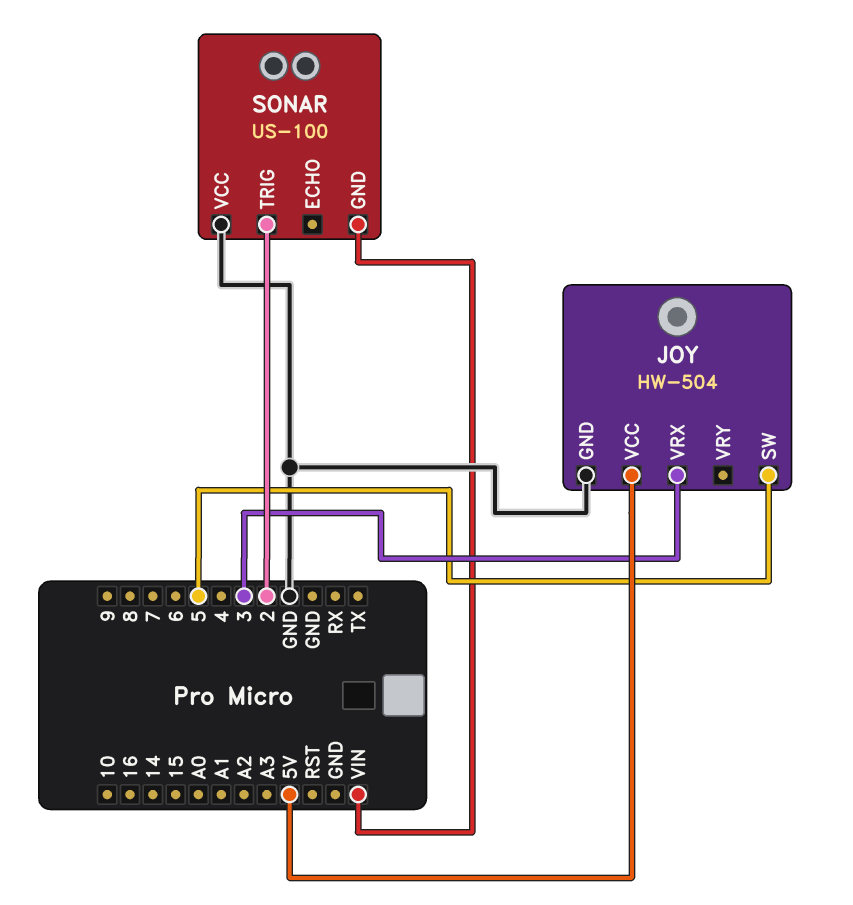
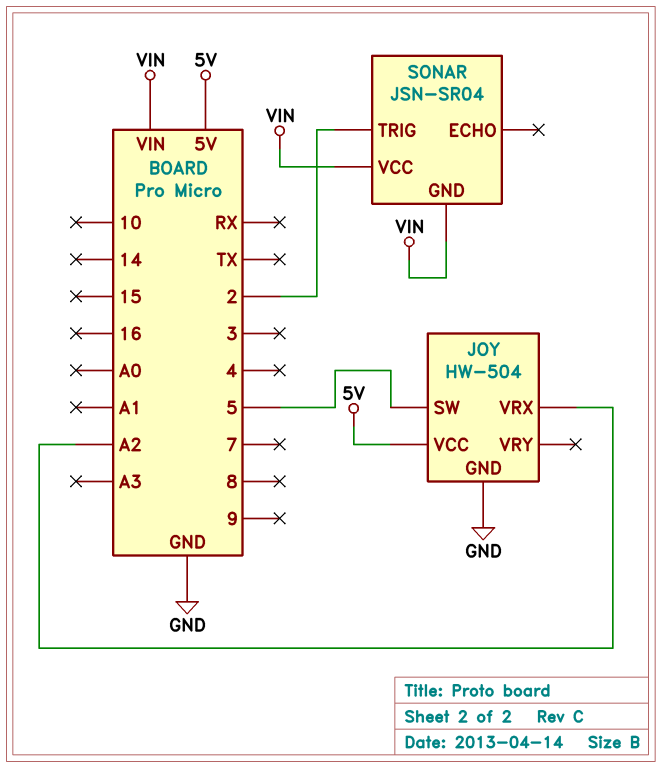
JOY pin VRX: 3 -> A2
SONAR: US-100 -> JSN-SR04
SONAR pin VCC: GND -> VIN

